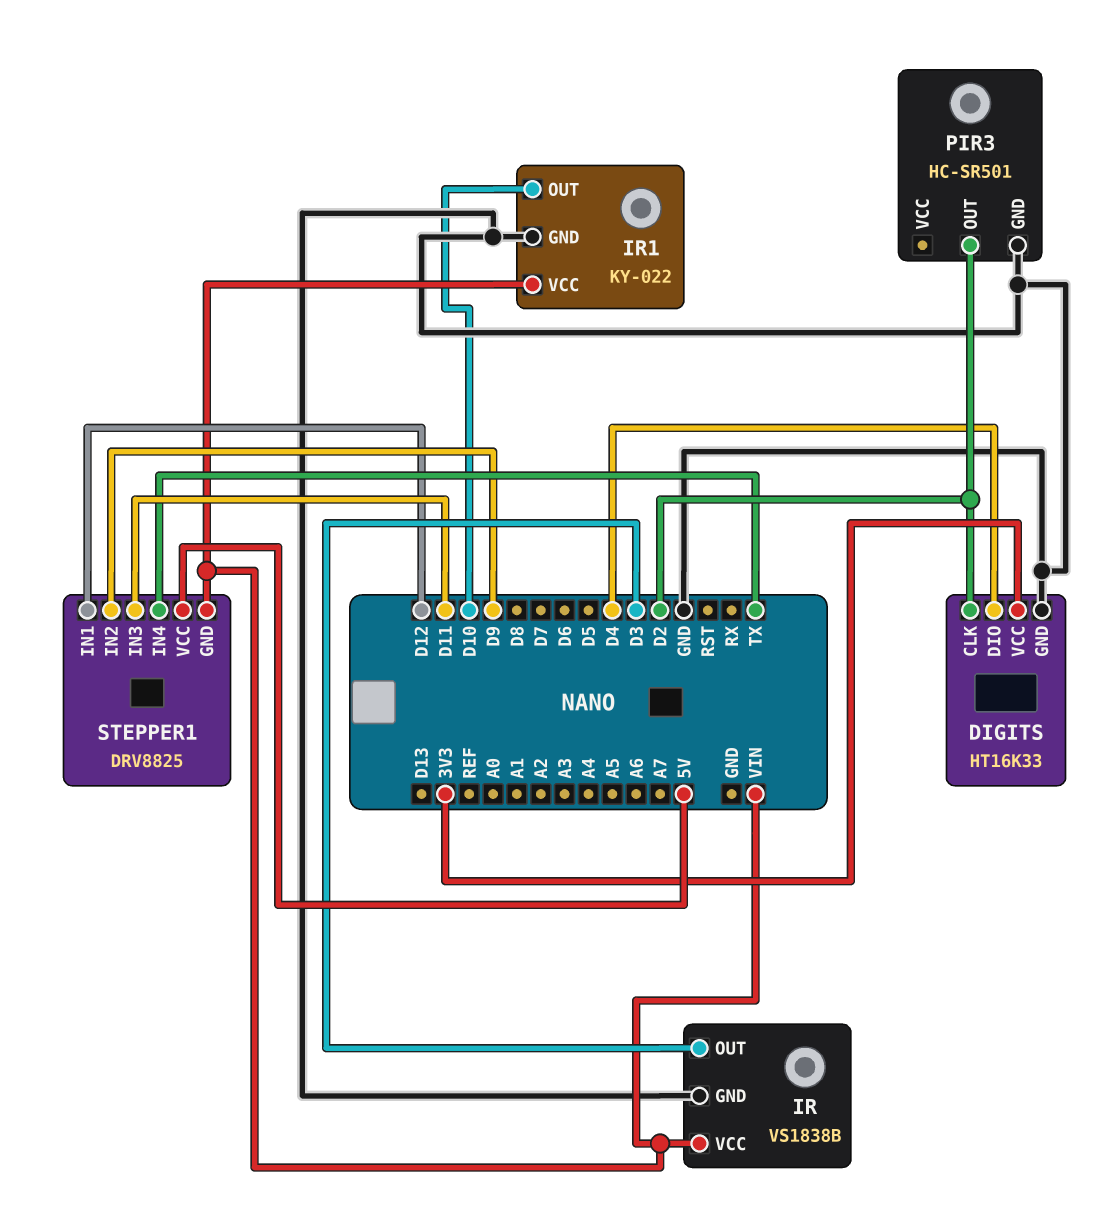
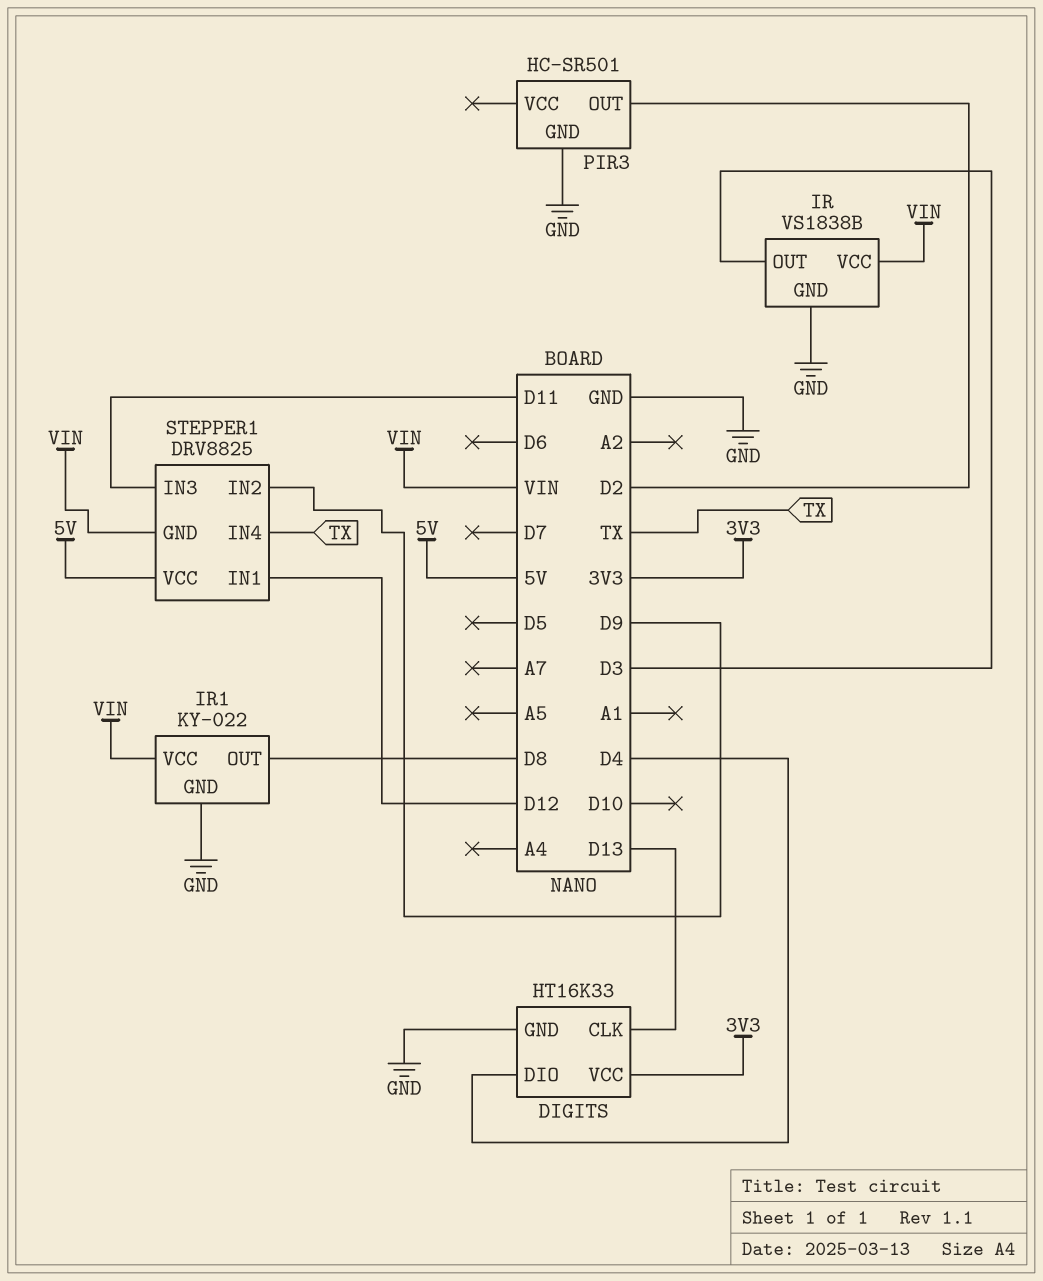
DIGITS pin CLK: D2 -> D13
IR1 pin OUT: D10 -> D8

